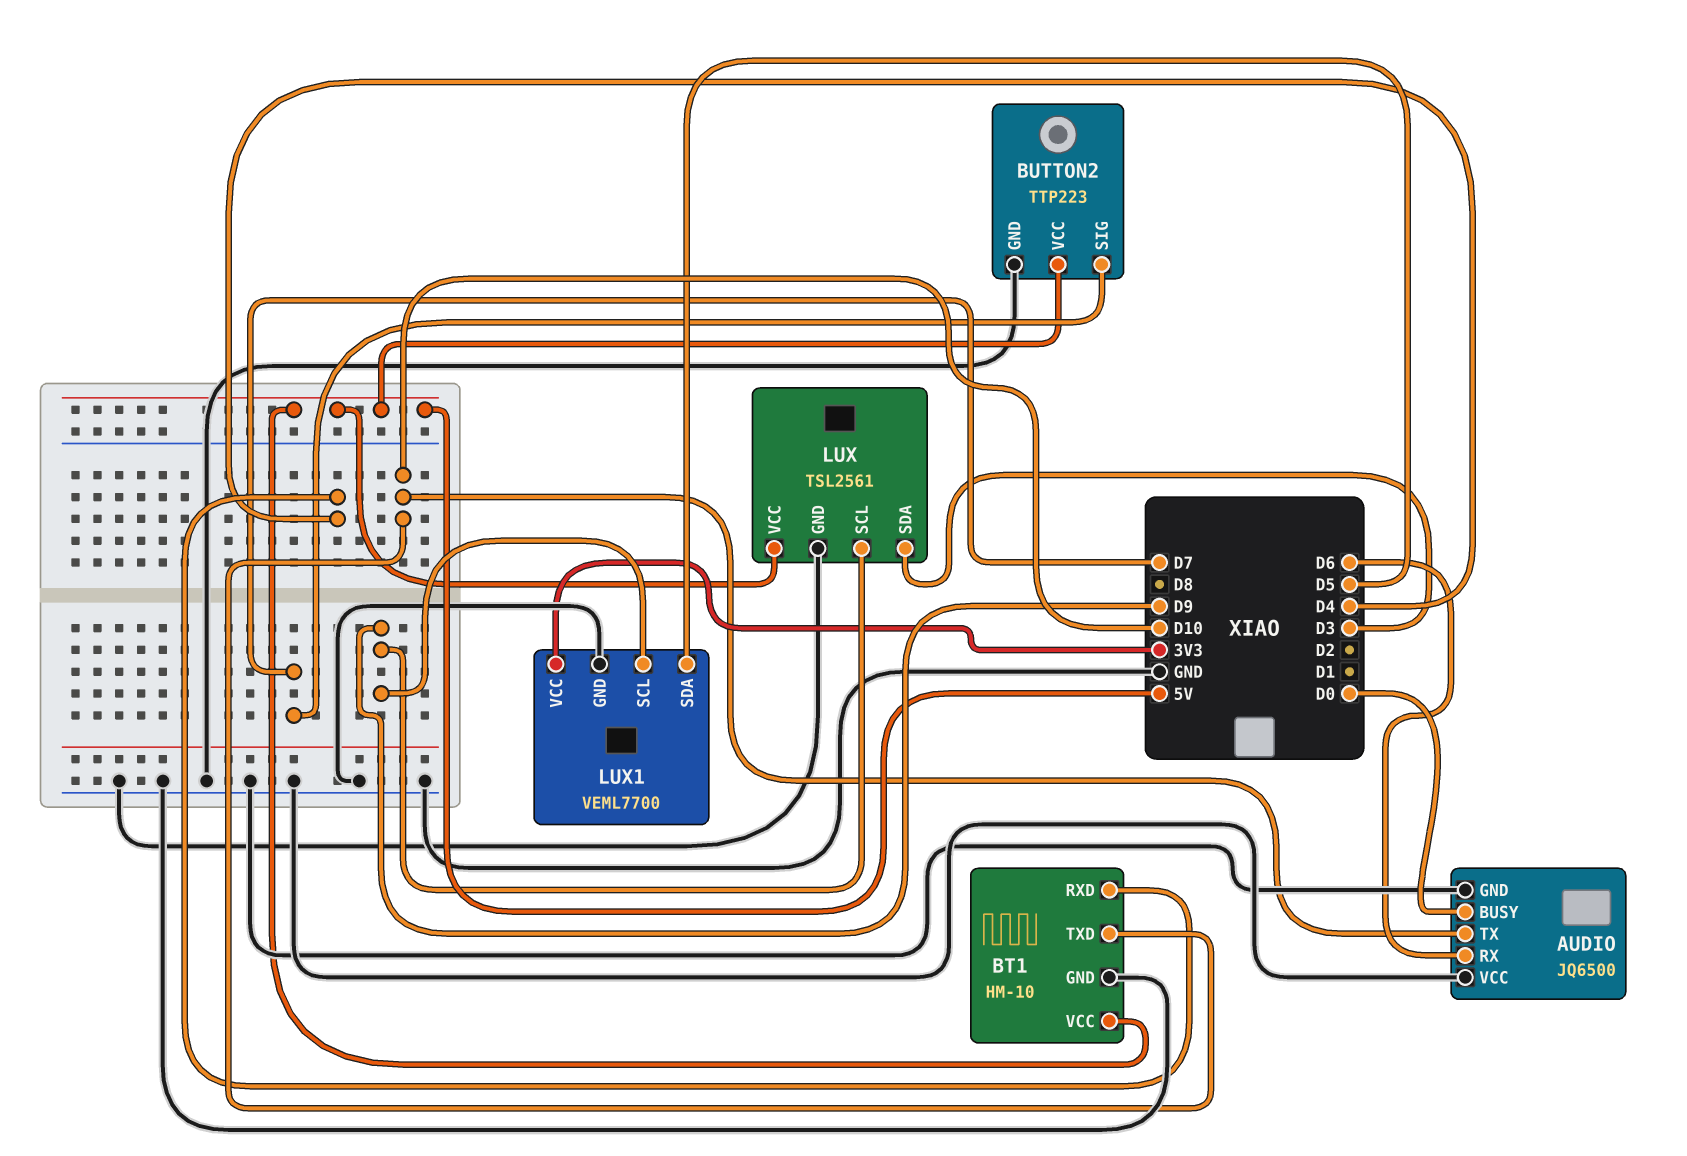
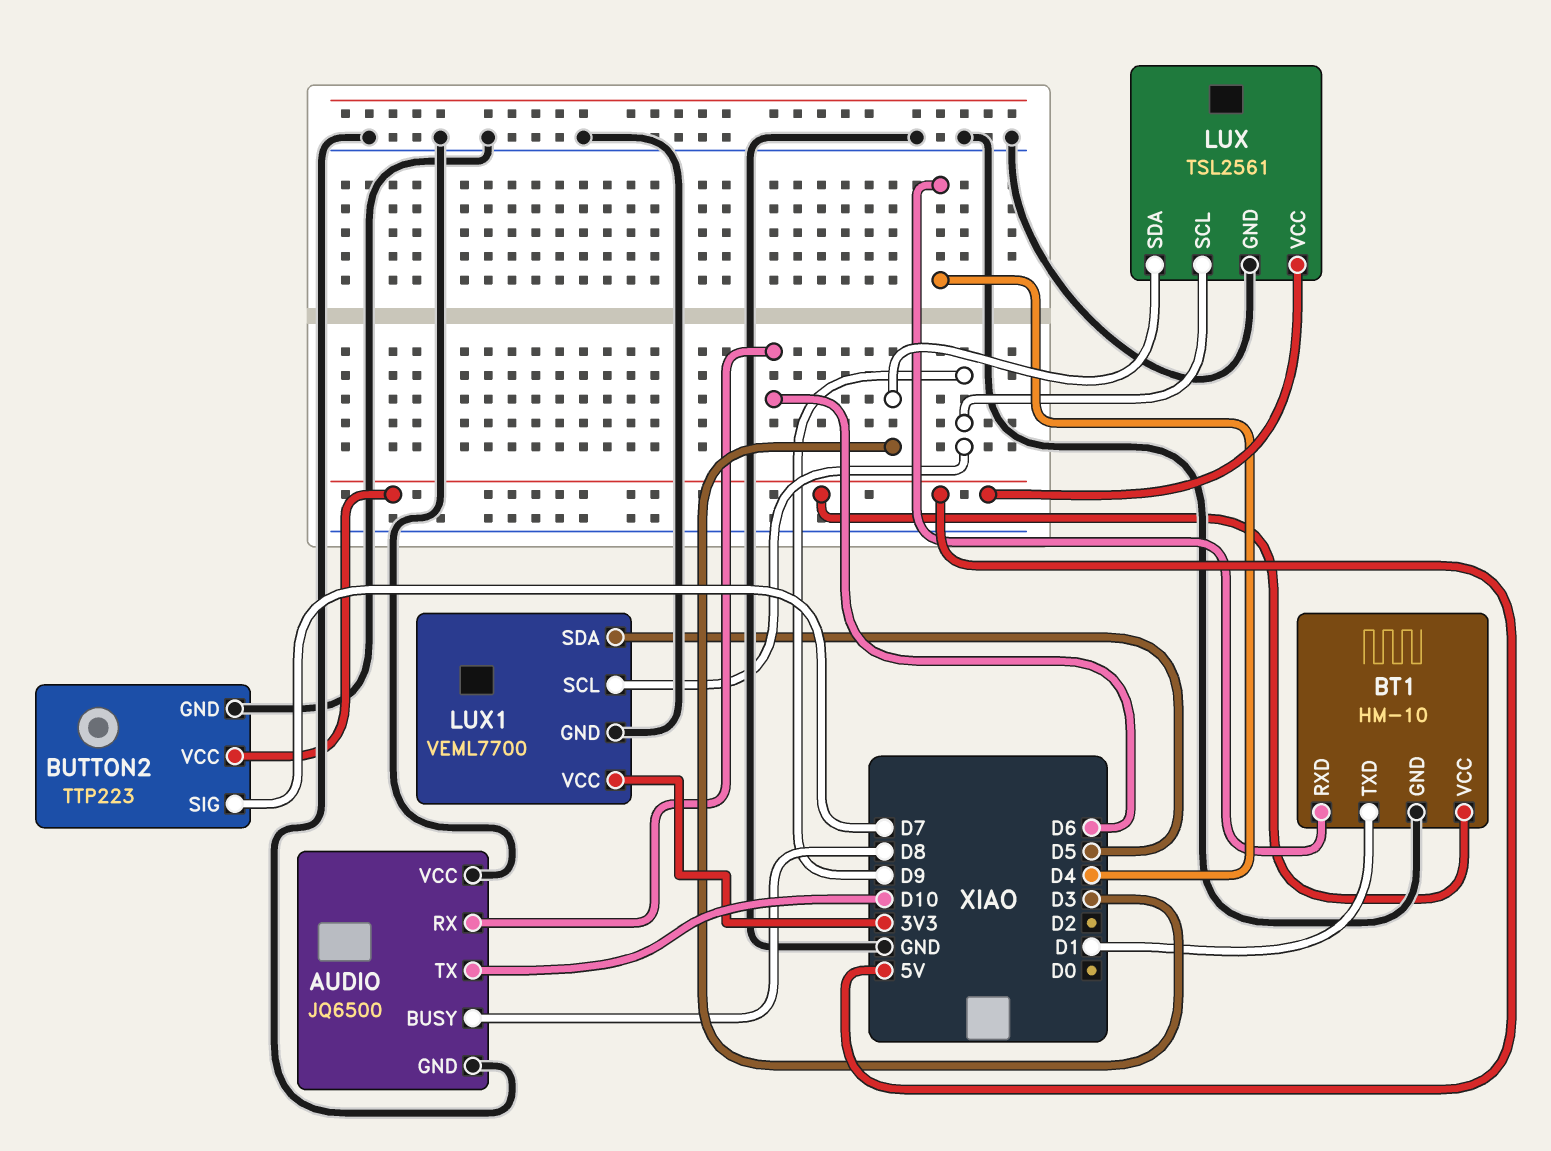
AUDIO pin BUSY: D0 -> D8
BT1 pin TXD: D10 -> D1

